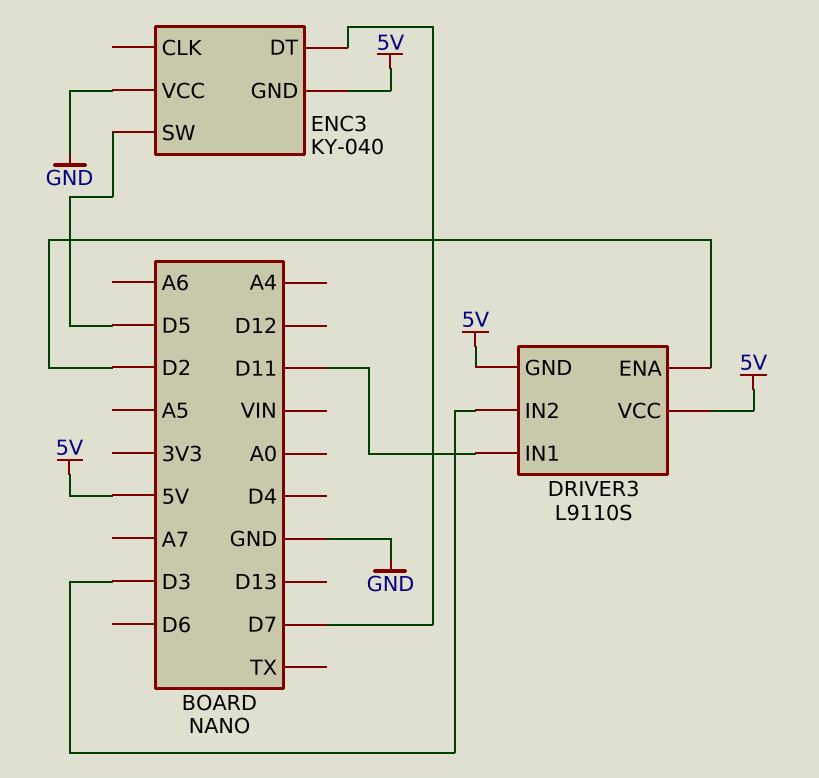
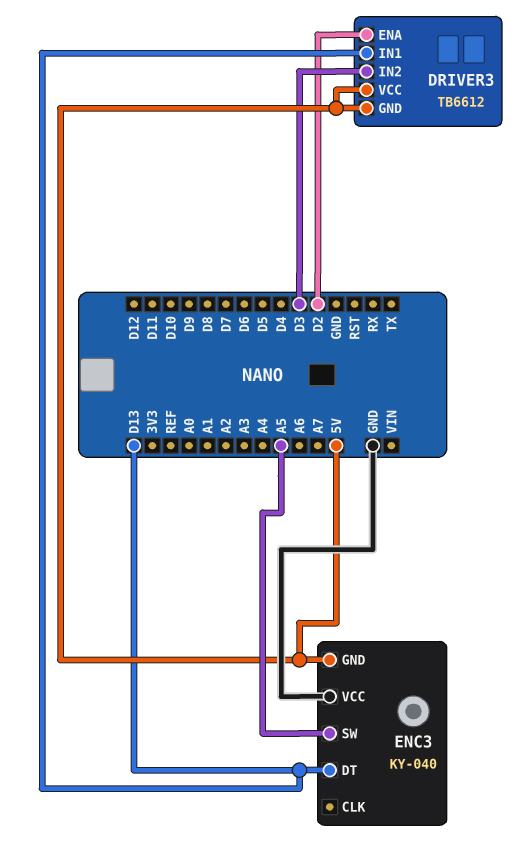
DRIVER3: L9110S -> TB6612
DRIVER3 pin IN1: D11 -> D13
ENC3 pin DT: D7 -> D13
ENC3 pin SW: D5 -> A5

